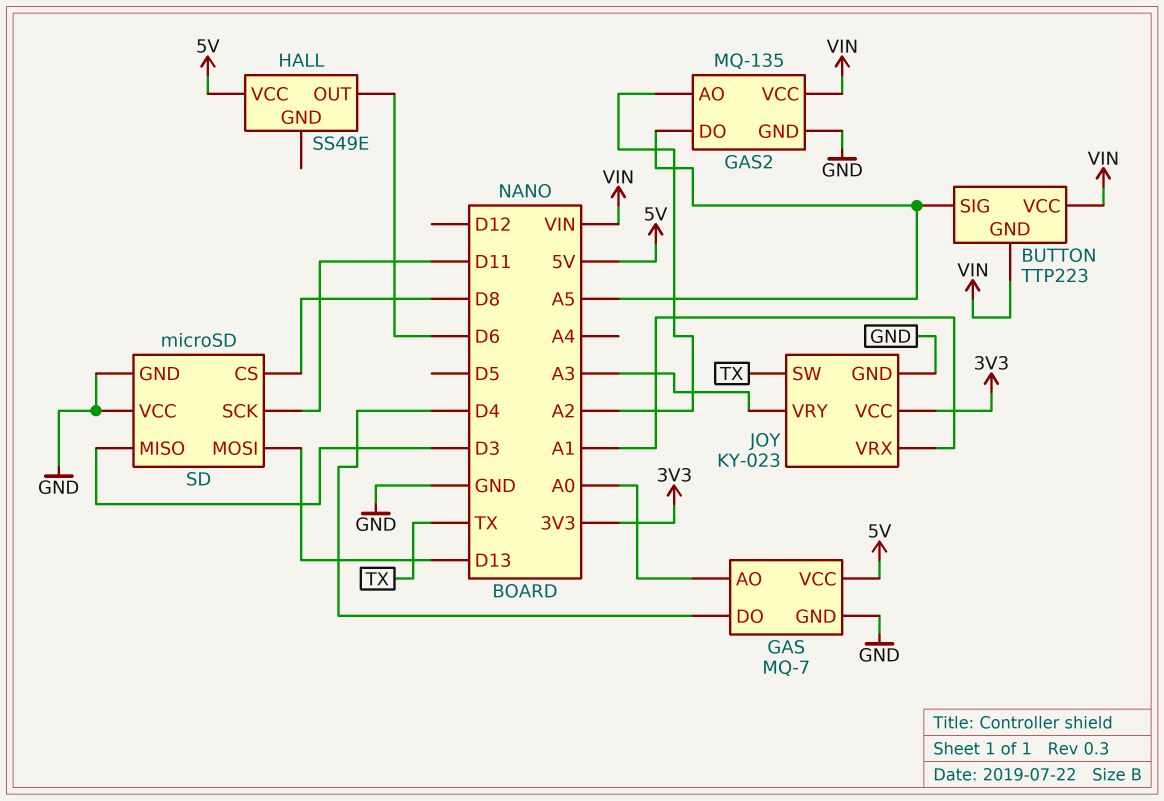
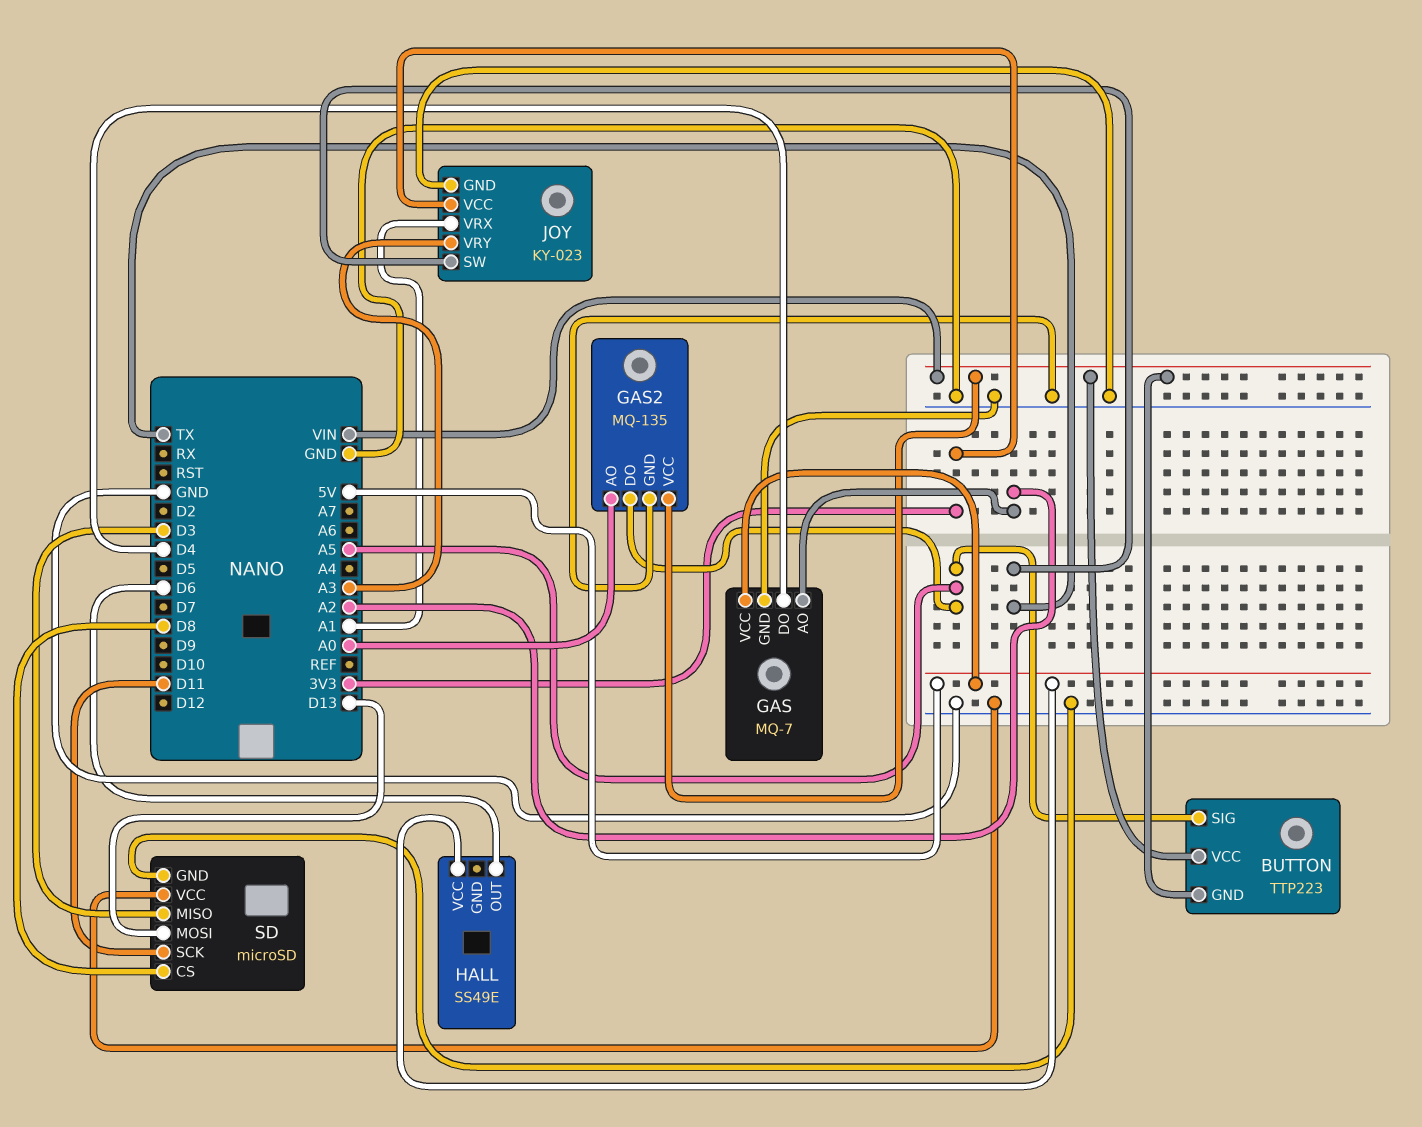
GAS pin AO: A0 -> A2
GAS2 pin AO: A2 -> A0

